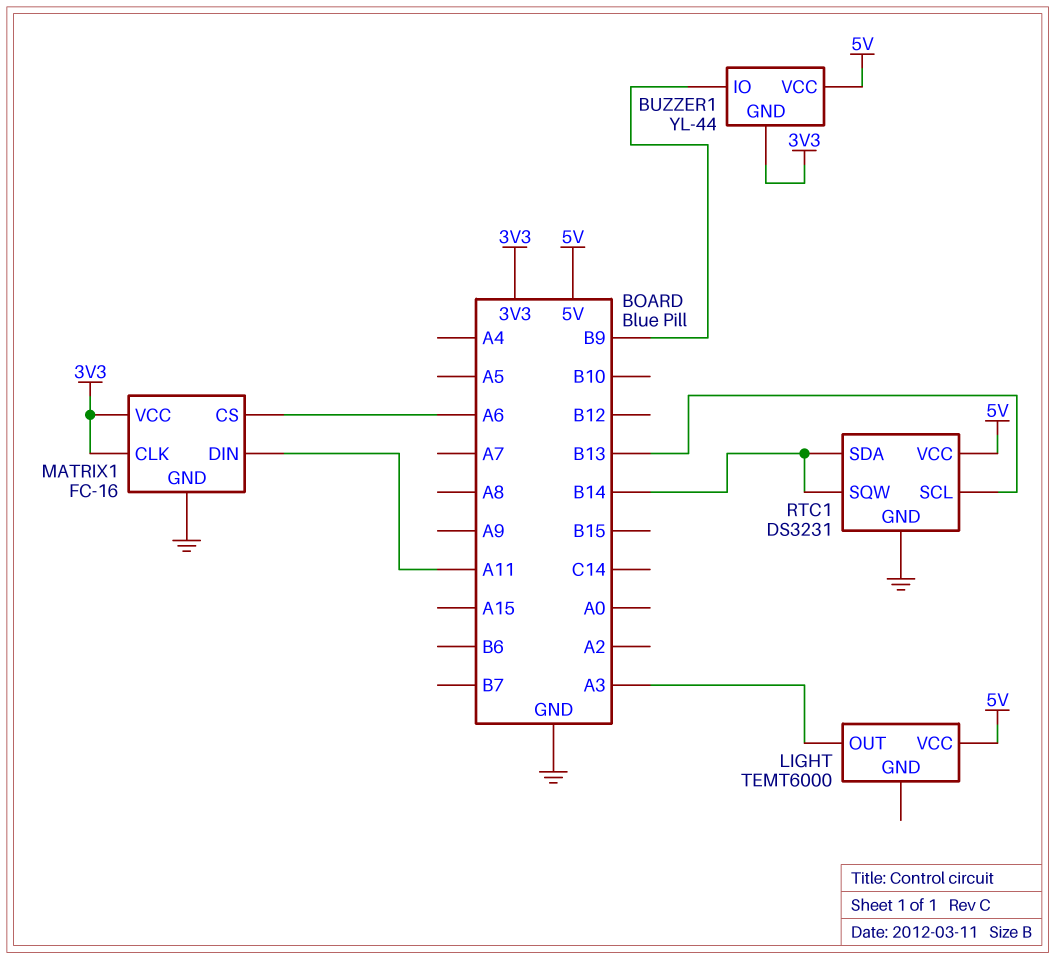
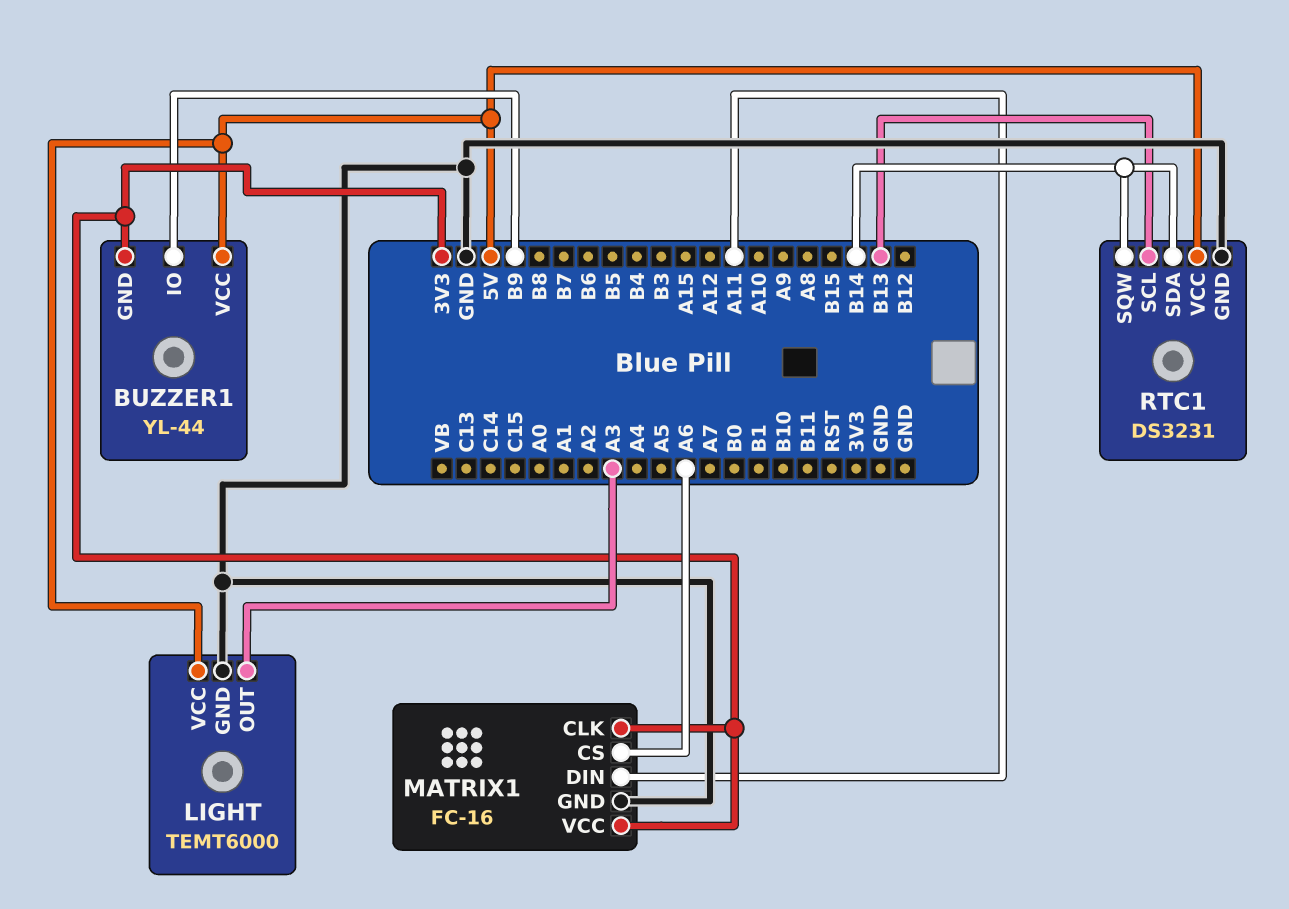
LIGHT pin GND: none -> GND

